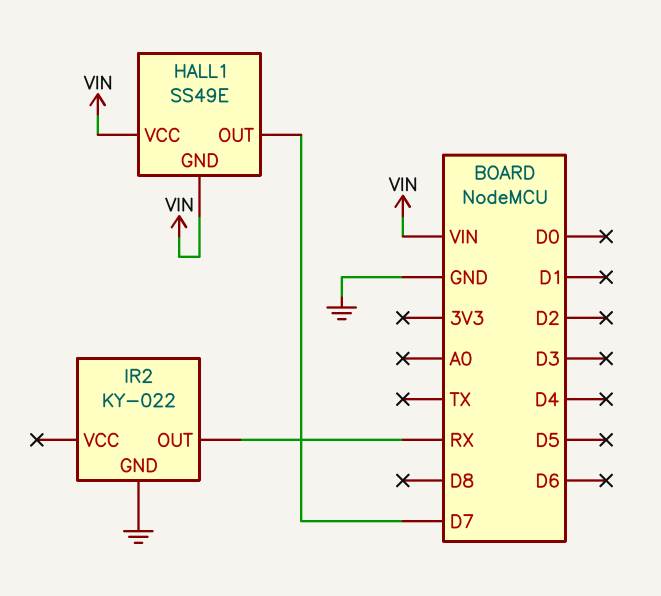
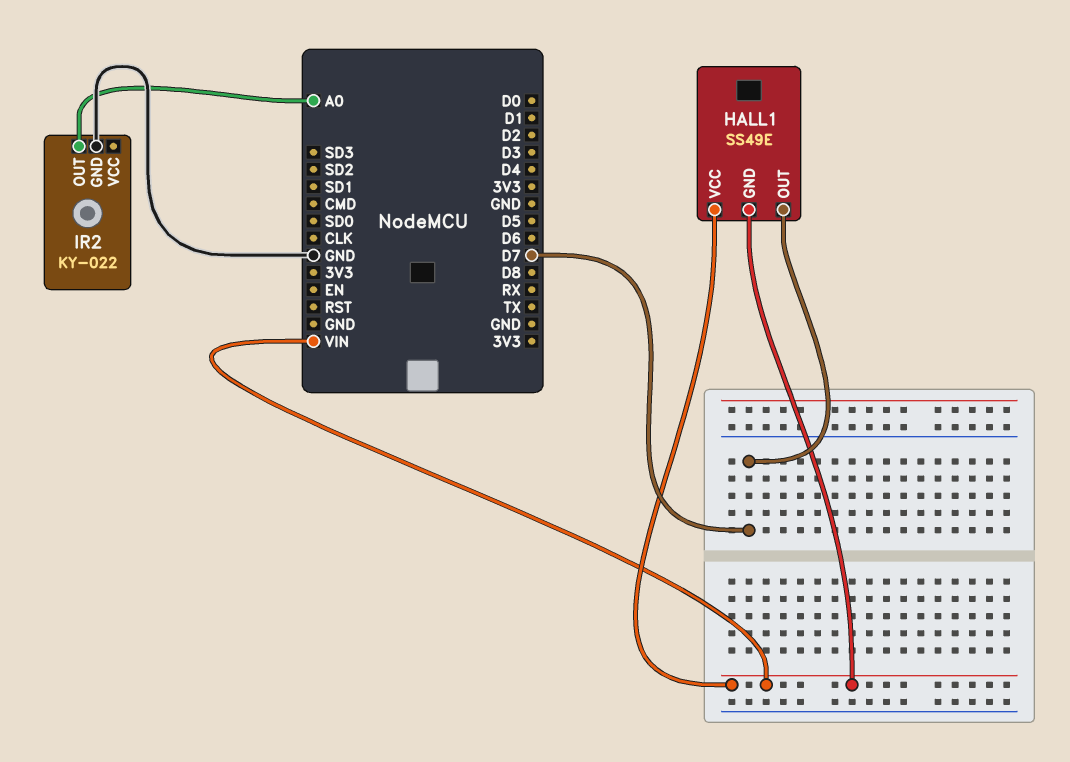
IR2 pin OUT: RX -> A0

